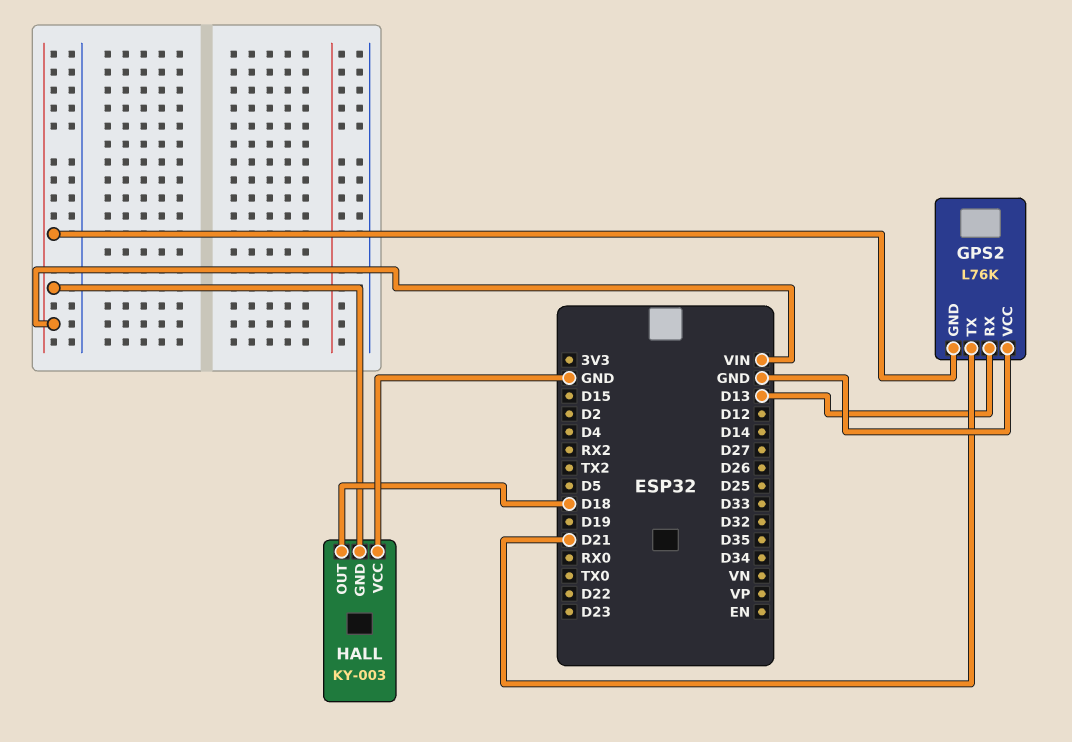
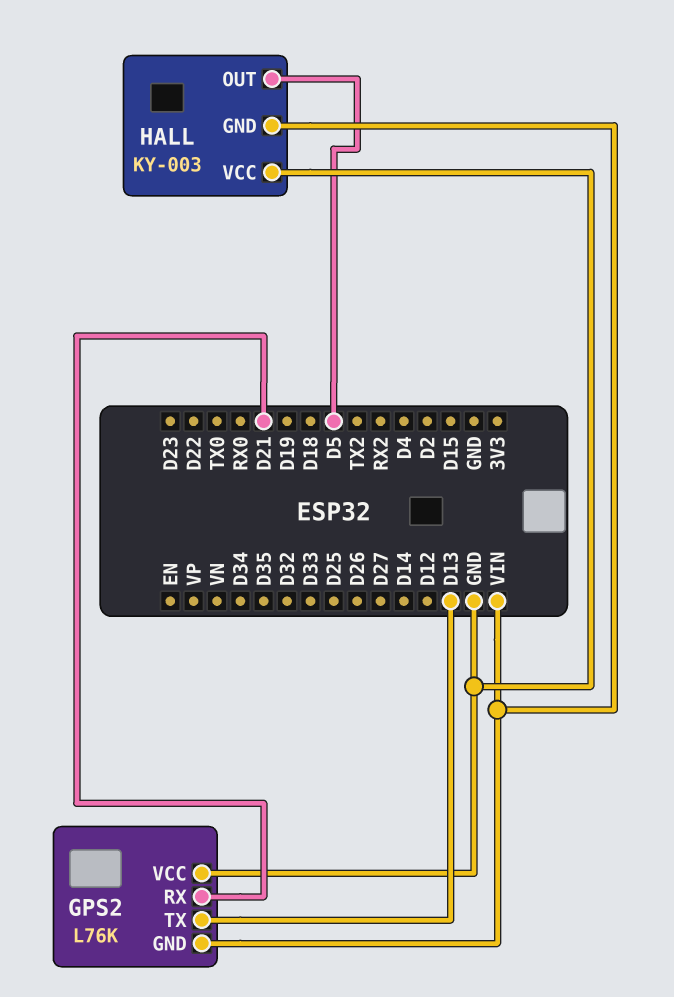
GPS2 pin RX: D13 -> D21
GPS2 pin TX: D21 -> D13
HALL pin OUT: D18 -> D5

